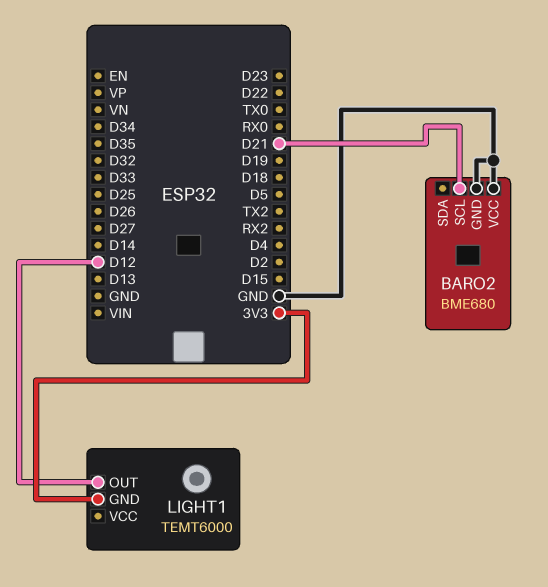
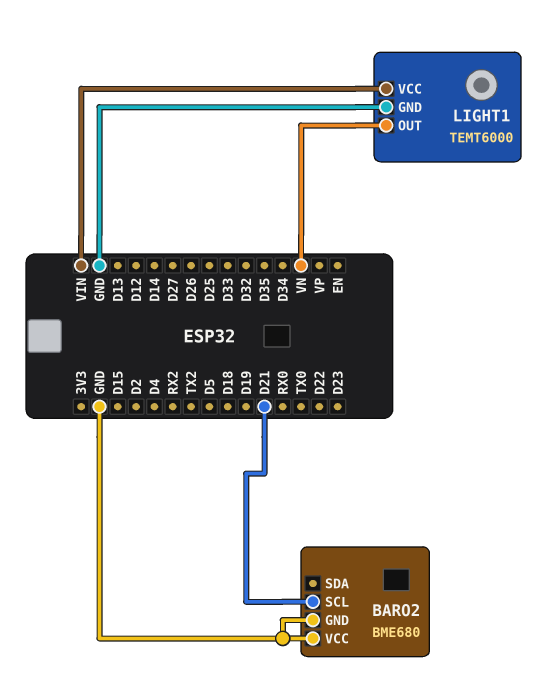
LIGHT1 pin GND: 3V3 -> GND
LIGHT1 pin OUT: D12 -> VN
LIGHT1 pin VCC: none -> VIN

